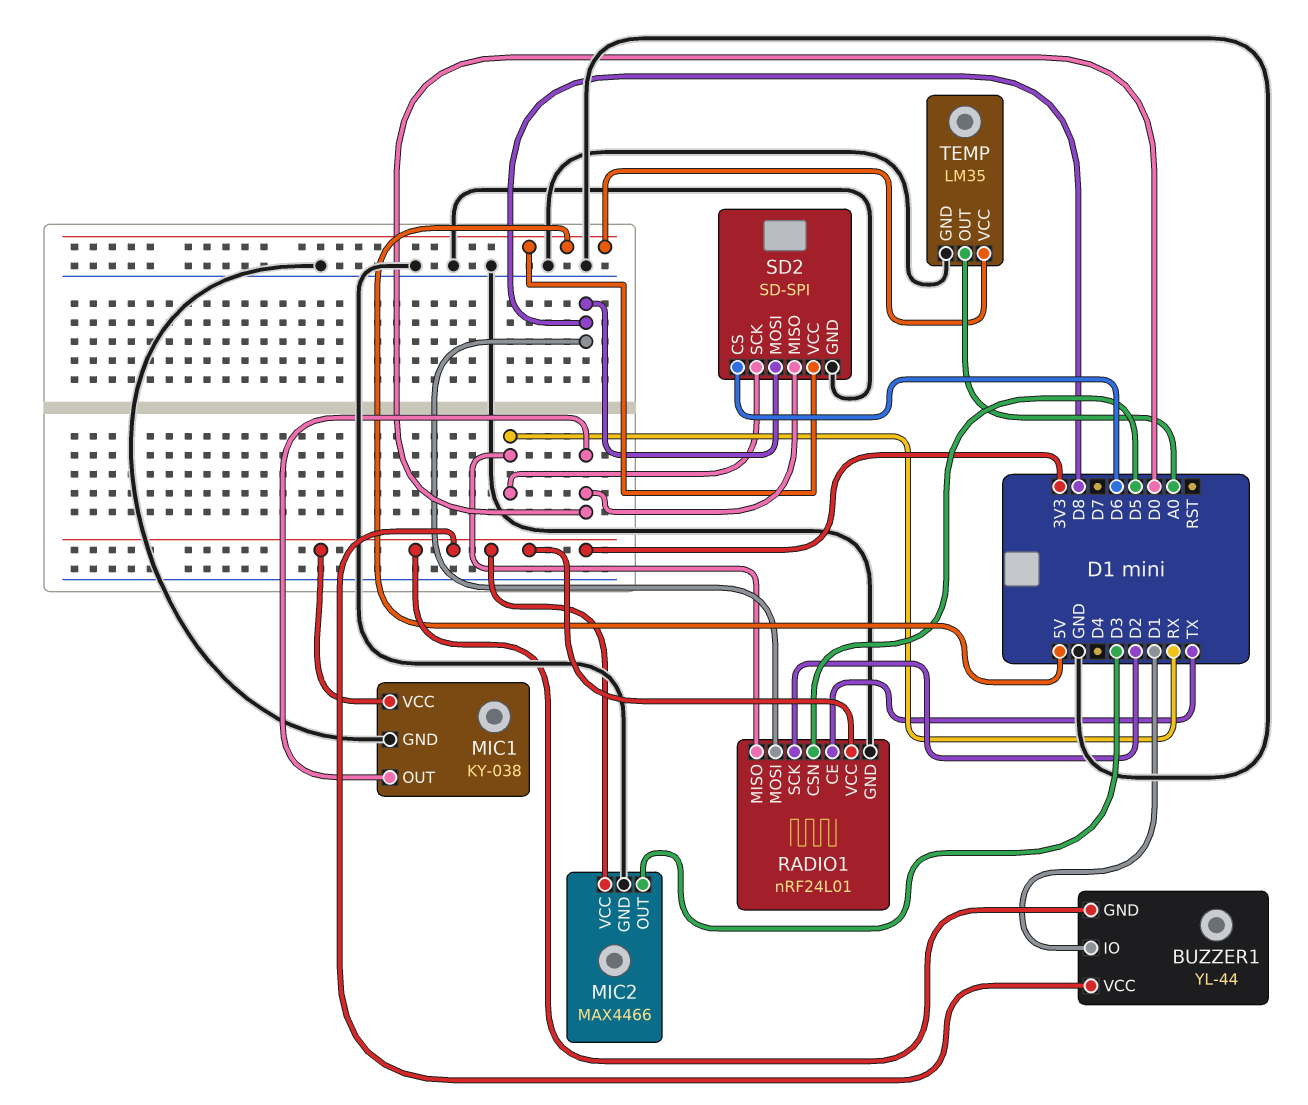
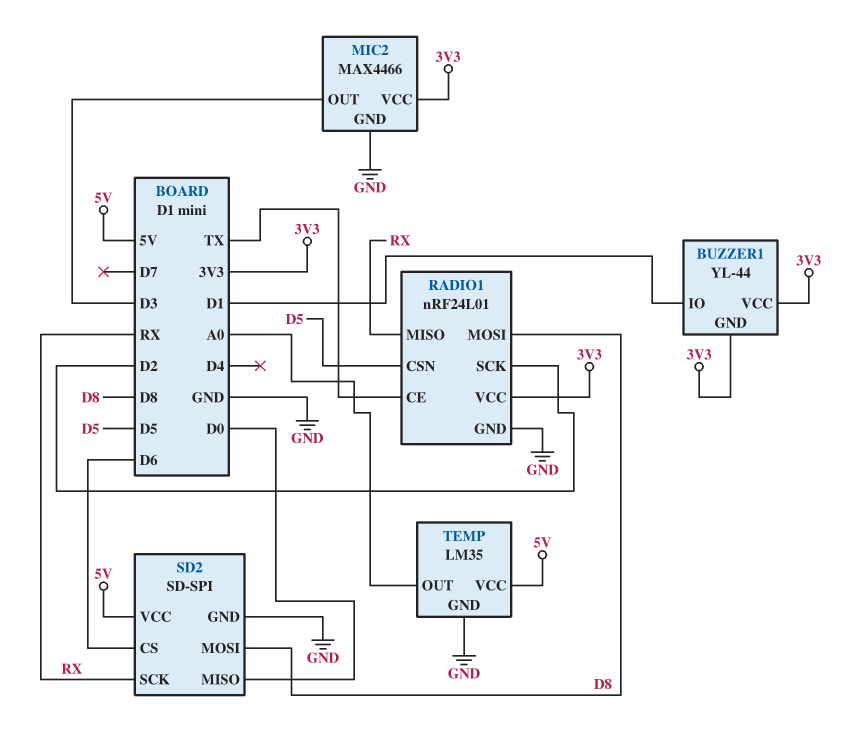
MIC1: KY-038 -> none
MIC1 pin GND: GND -> none
MIC1 pin OUT: D0 -> none
MIC1 pin VCC: 3V3 -> none

